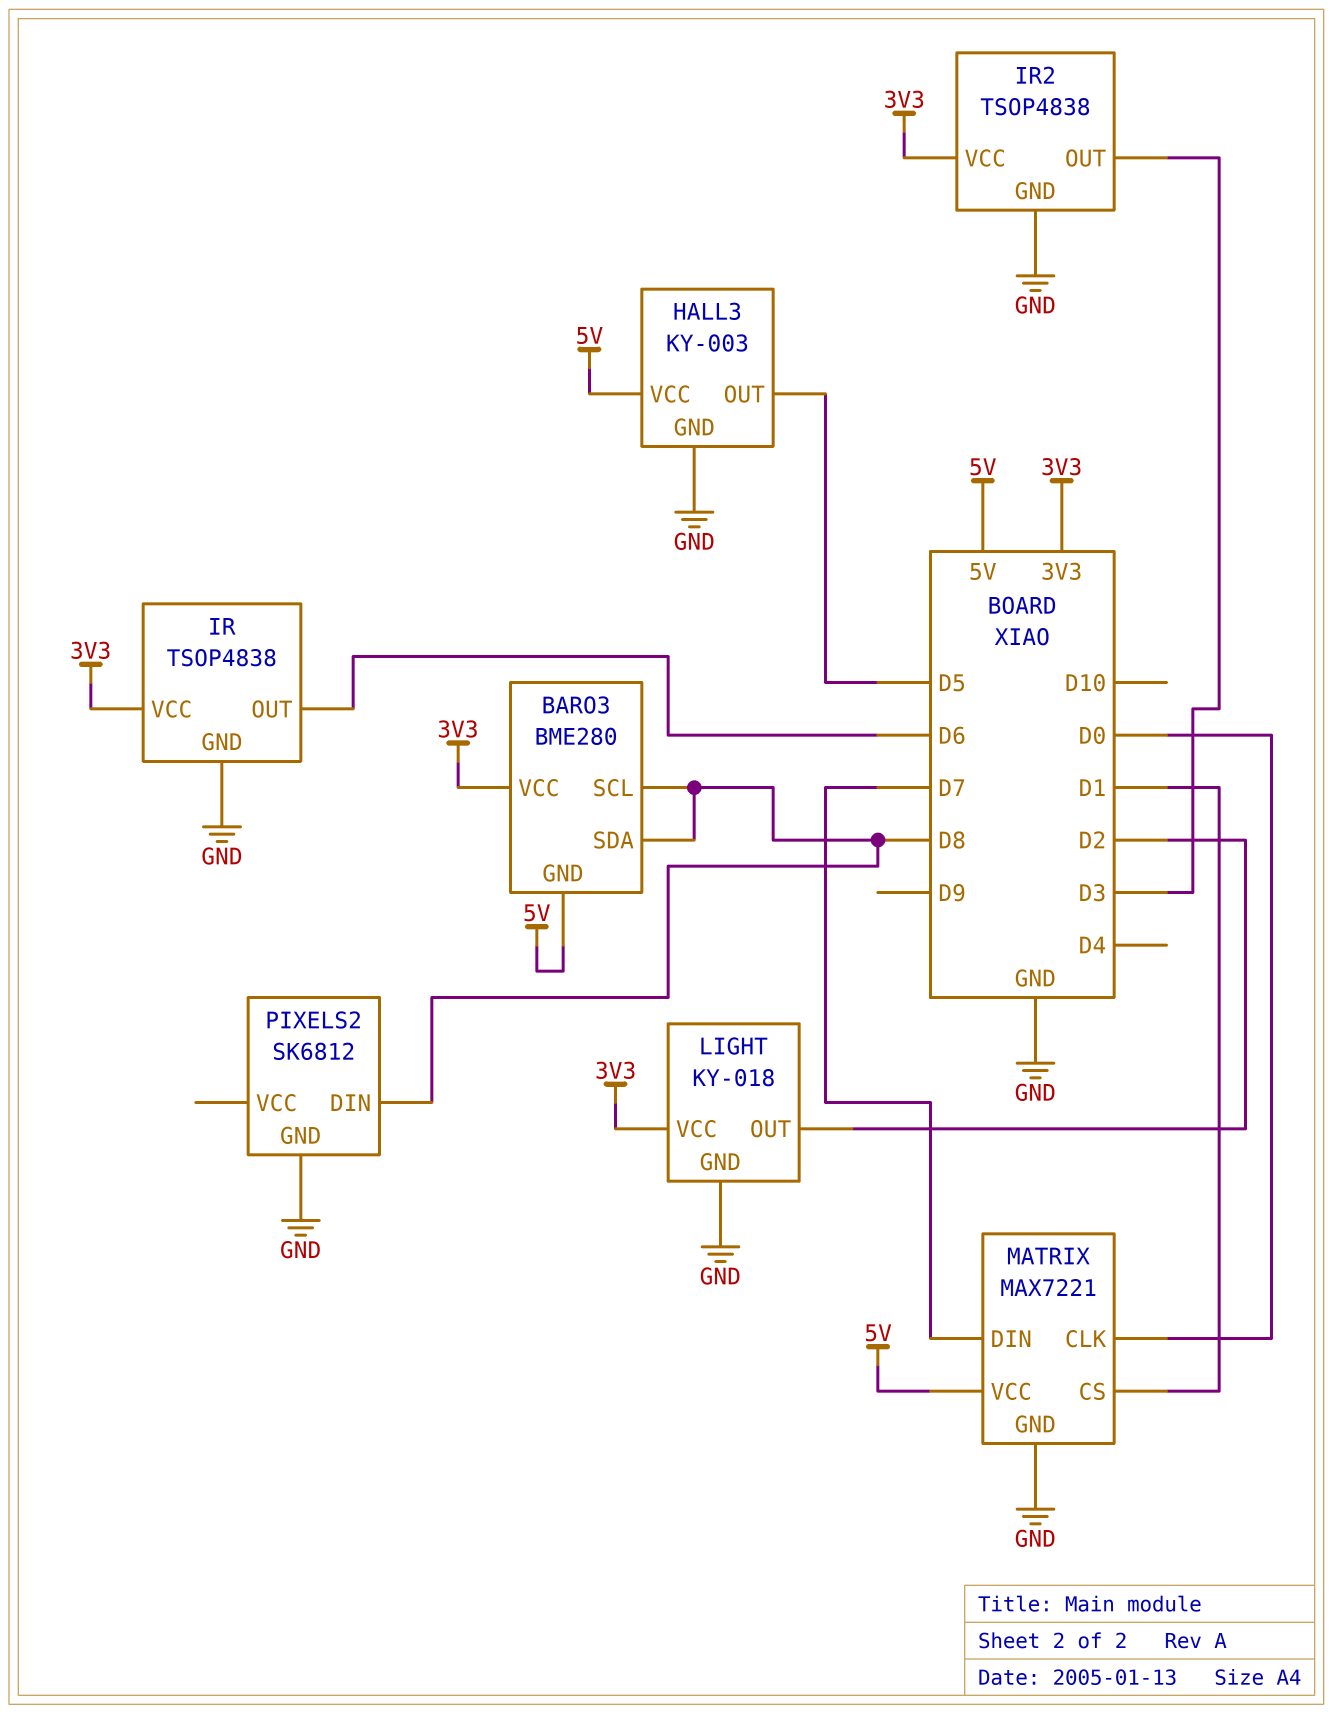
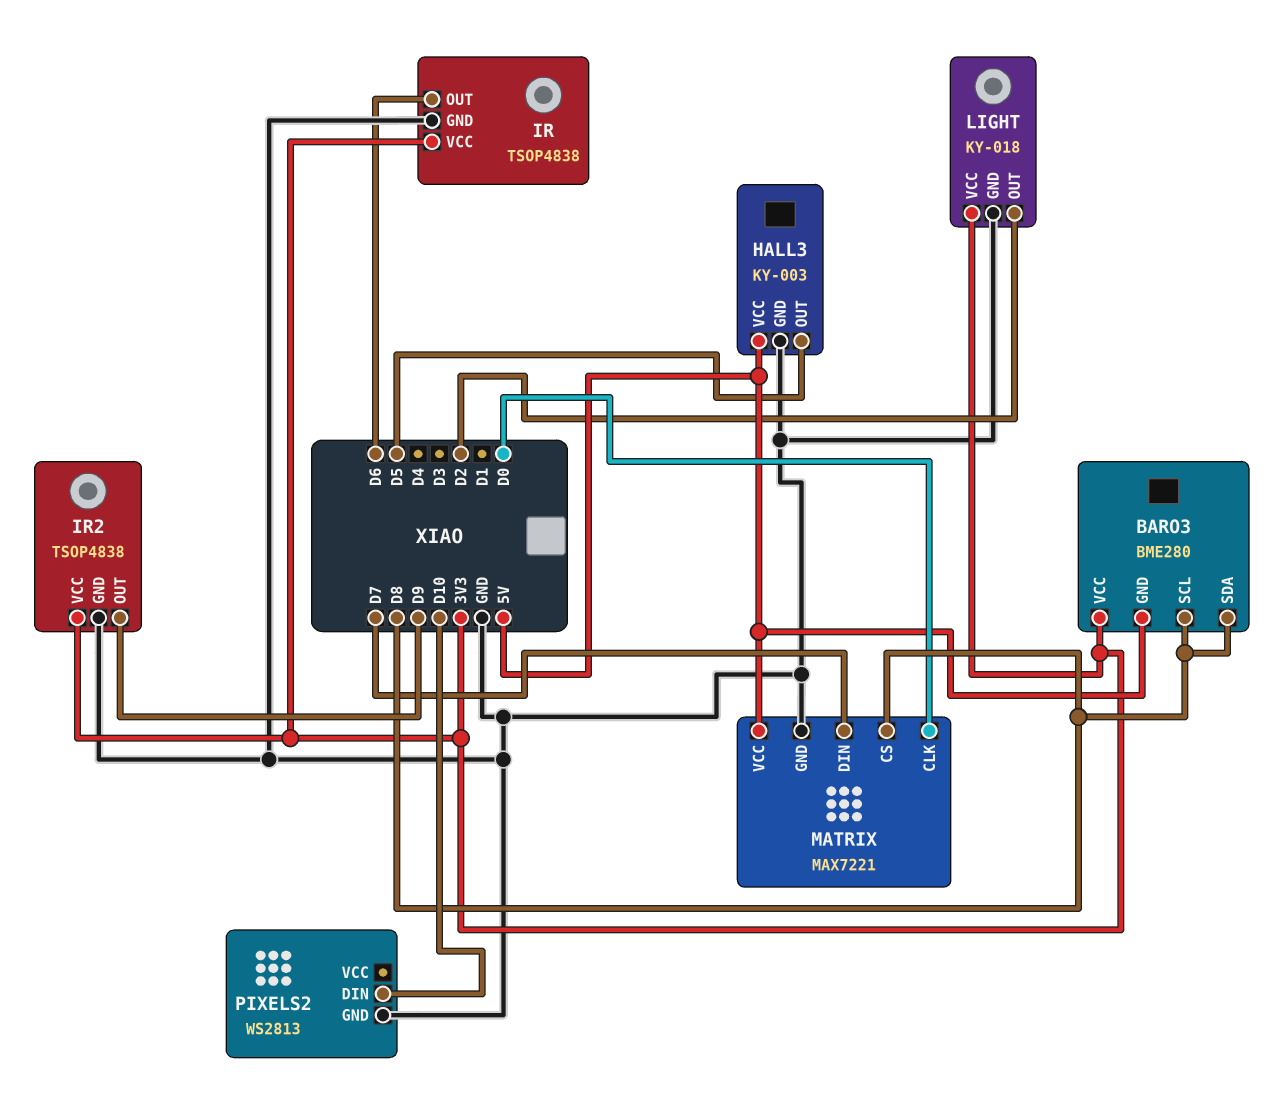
IR2 pin OUT: D3 -> D9
MATRIX pin CS: D1 -> D8
PIXELS2: SK6812 -> WS2813
PIXELS2 pin DIN: D8 -> D10

